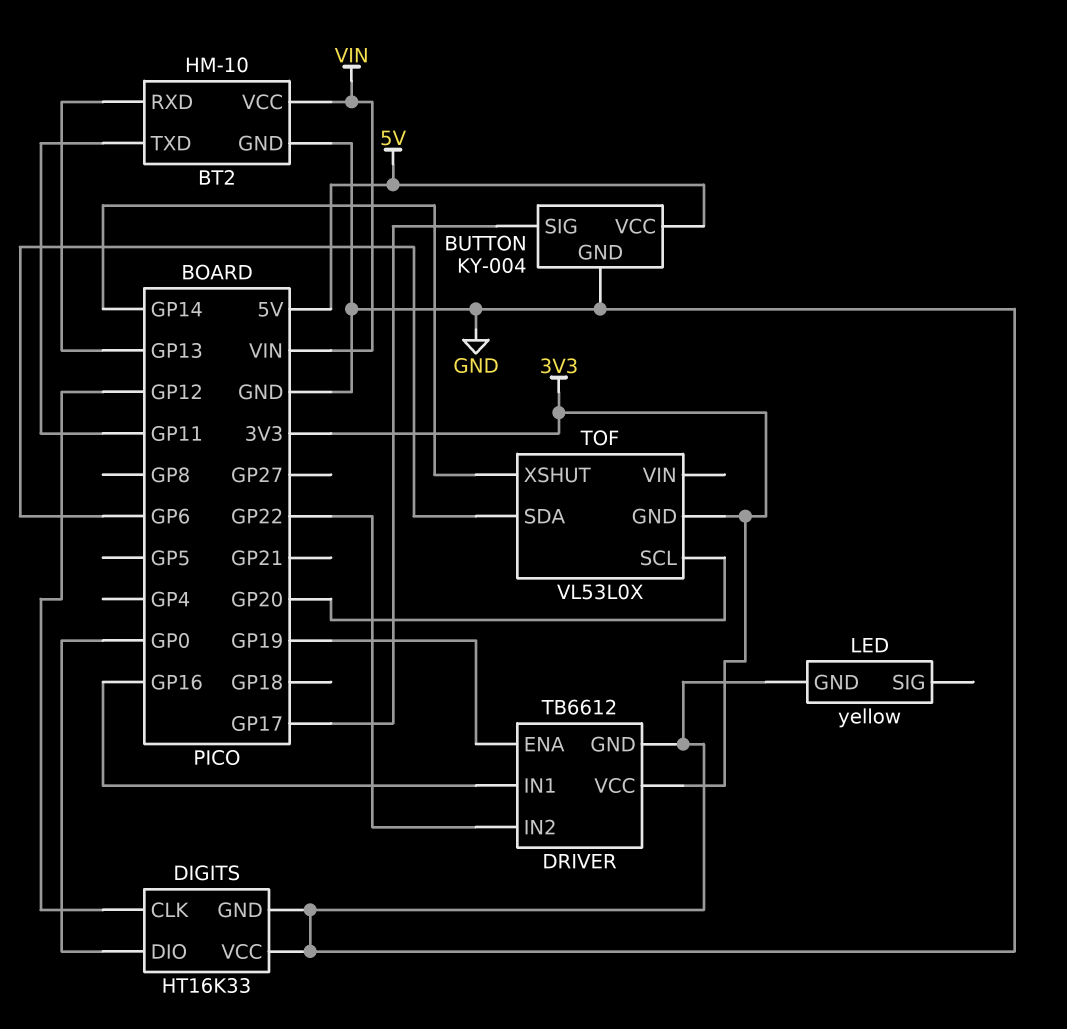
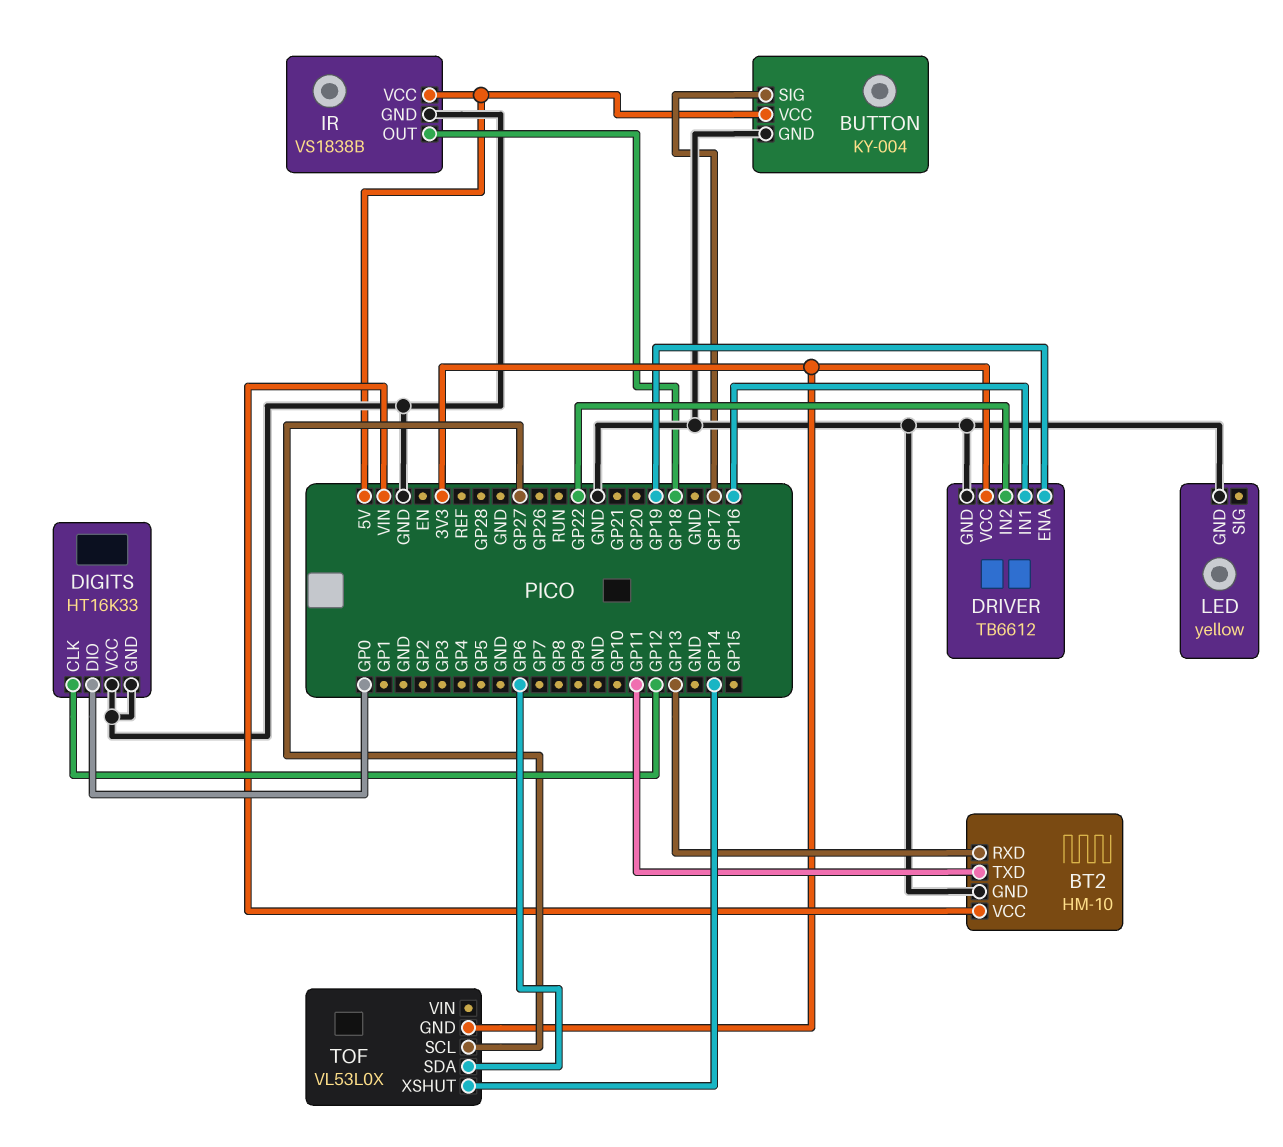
IR: none -> VS1838B
IR pin GND: none -> GND
IR pin OUT: none -> GP18
IR pin VCC: none -> 5V
TOF pin SCL: GP20 -> GP27

